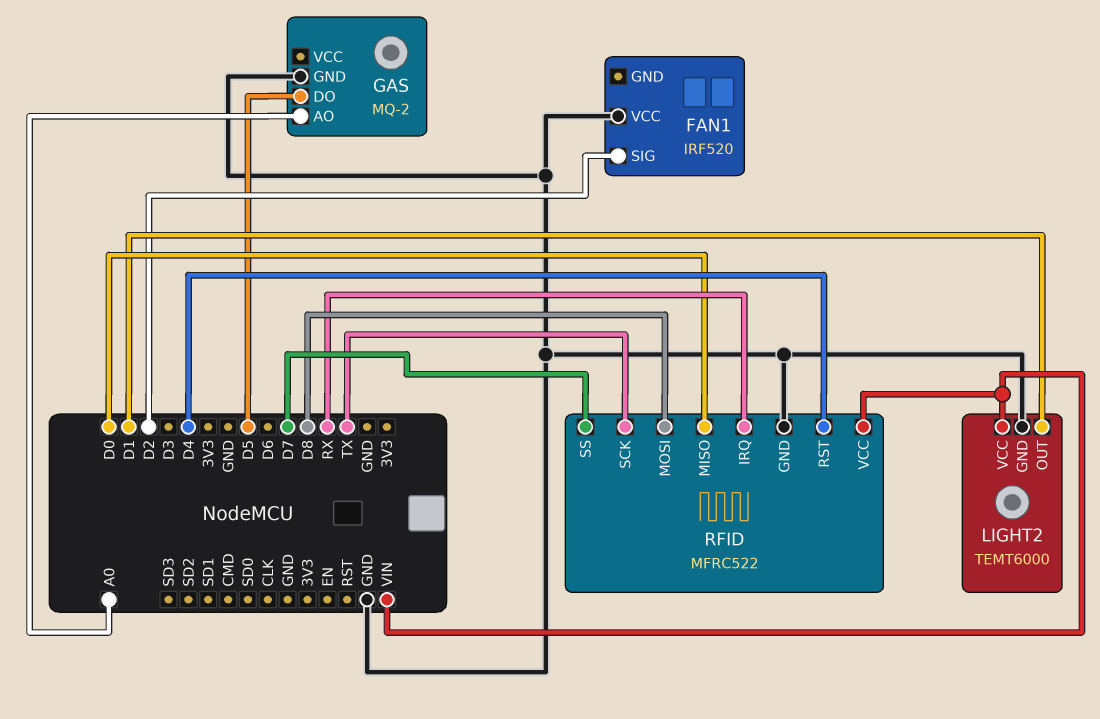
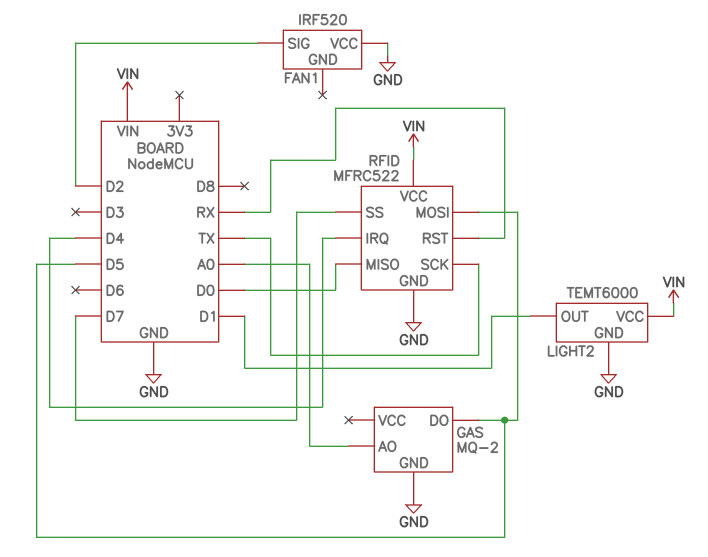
RFID pin IRQ: RX -> D4
RFID pin MOSI: D8 -> D5
RFID pin RST: D4 -> RX

